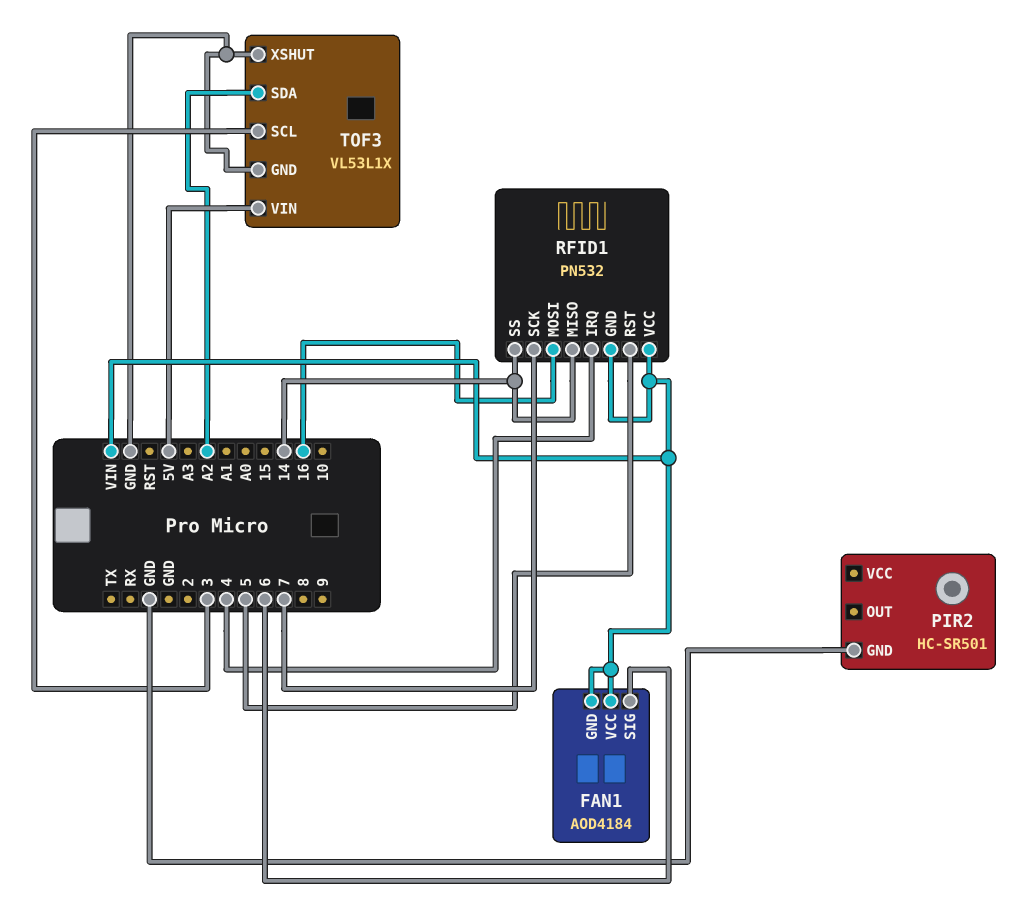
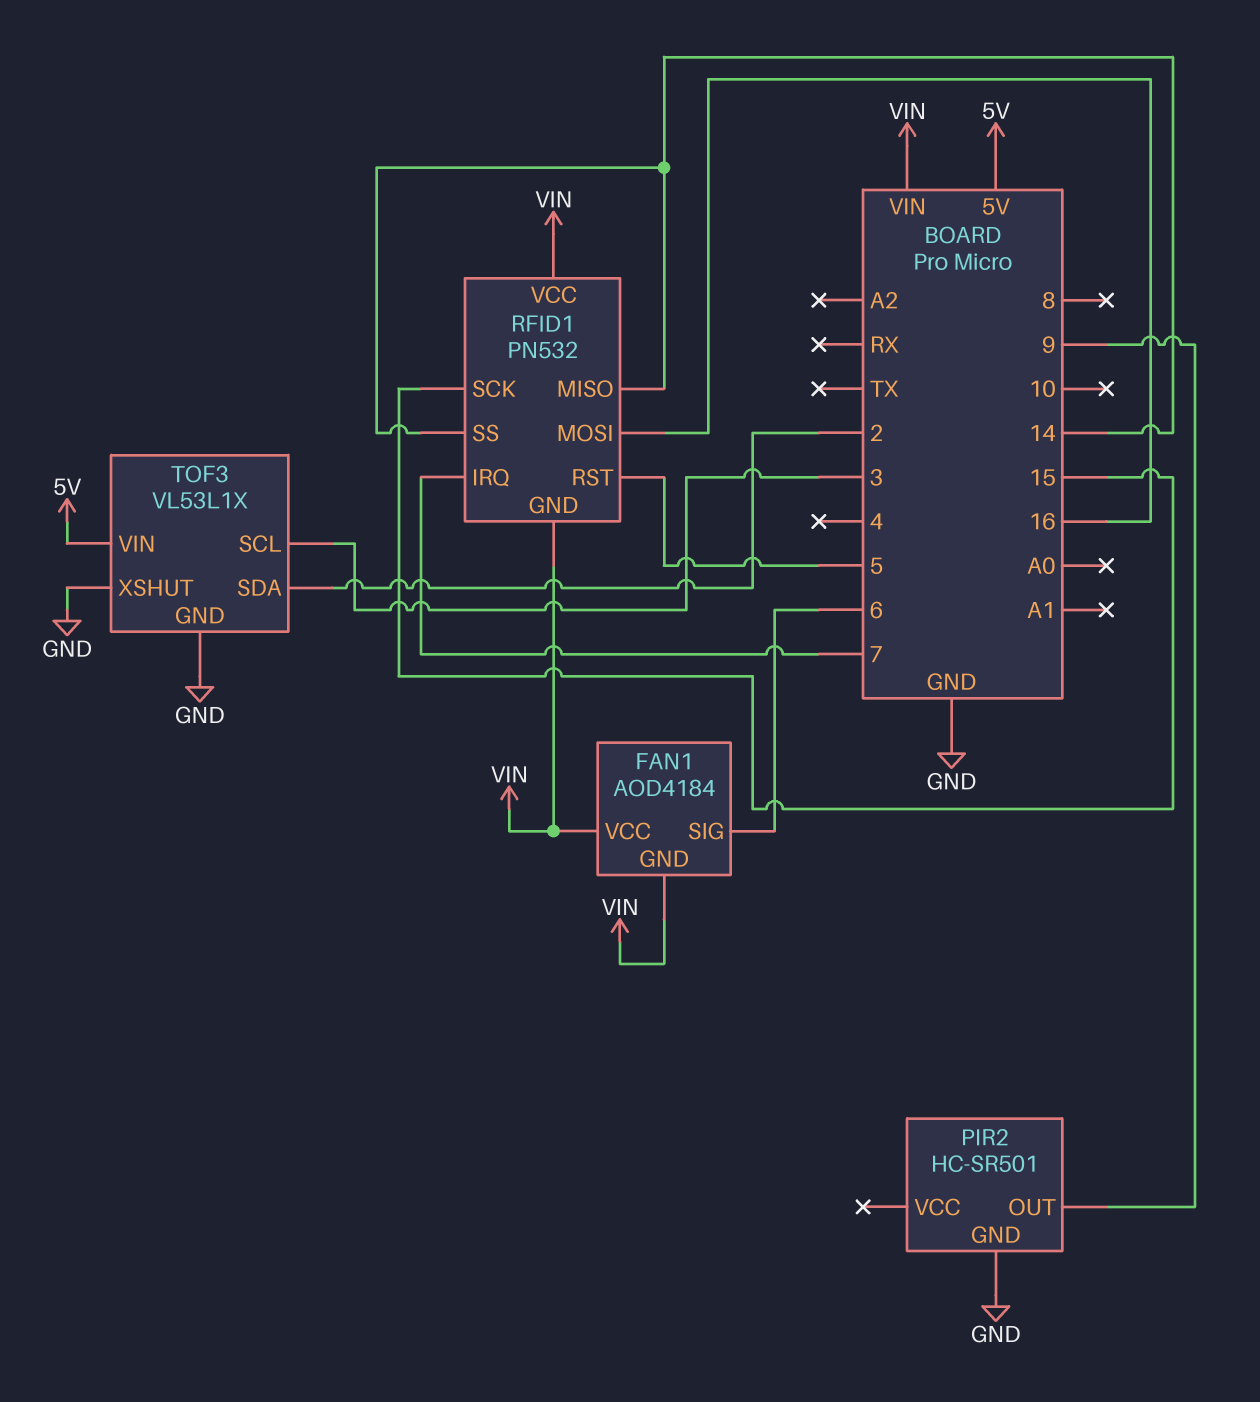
PIR2 pin OUT: none -> 9
RFID1 pin IRQ: 4 -> 7
RFID1 pin SCK: 7 -> 15
TOF3 pin SDA: A2 -> 2

